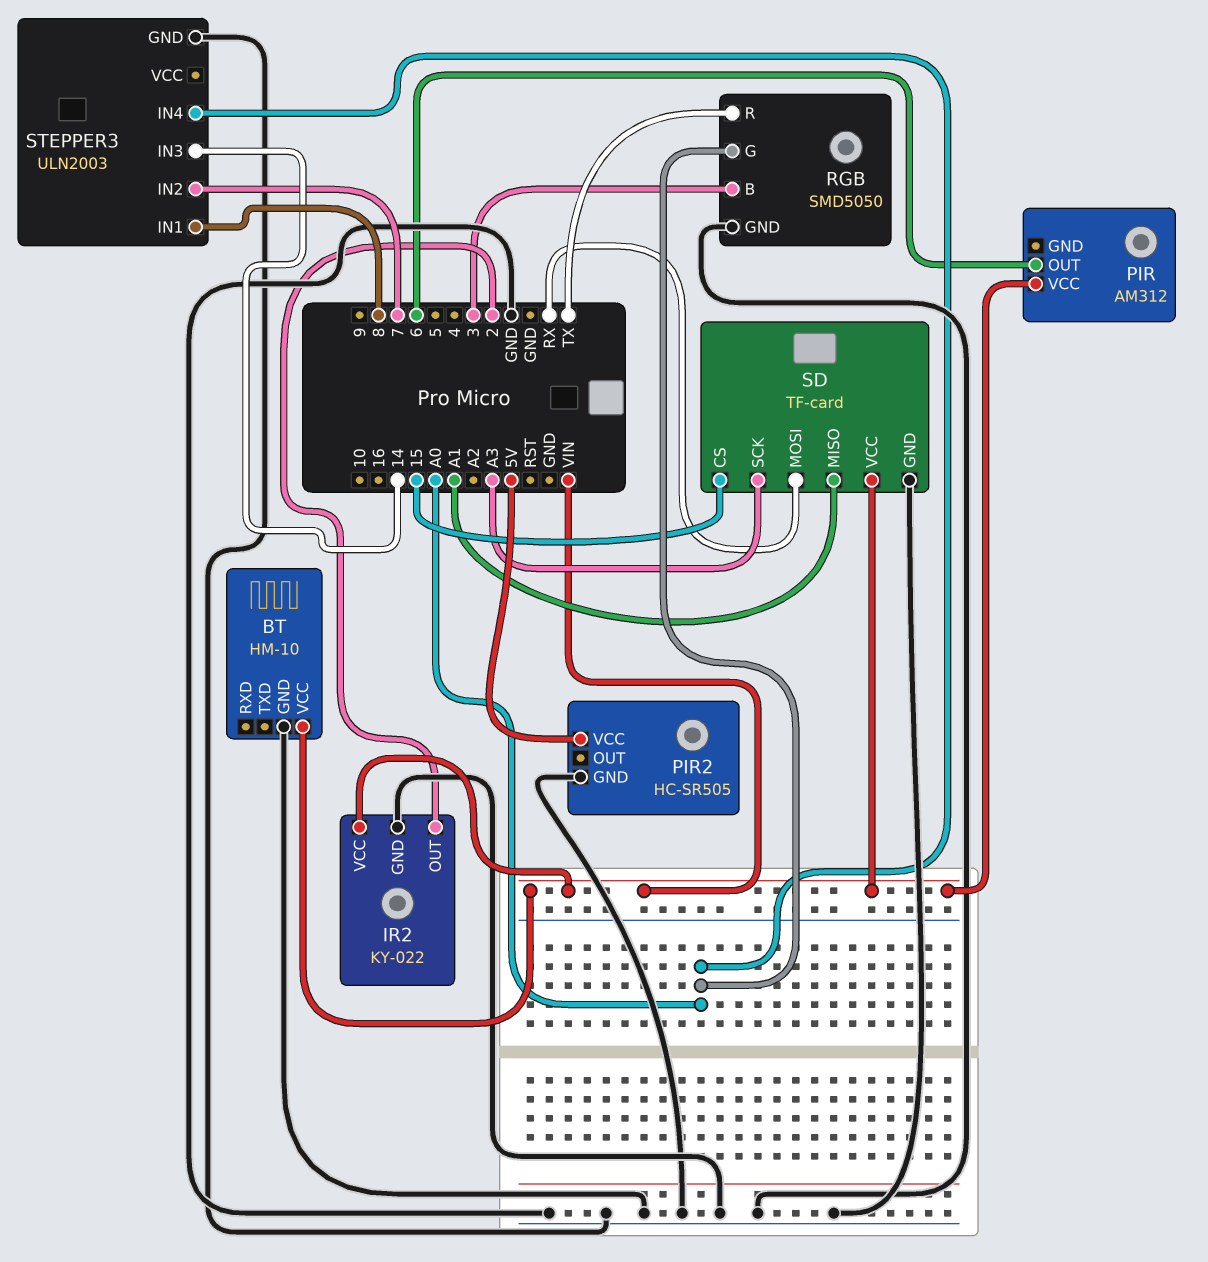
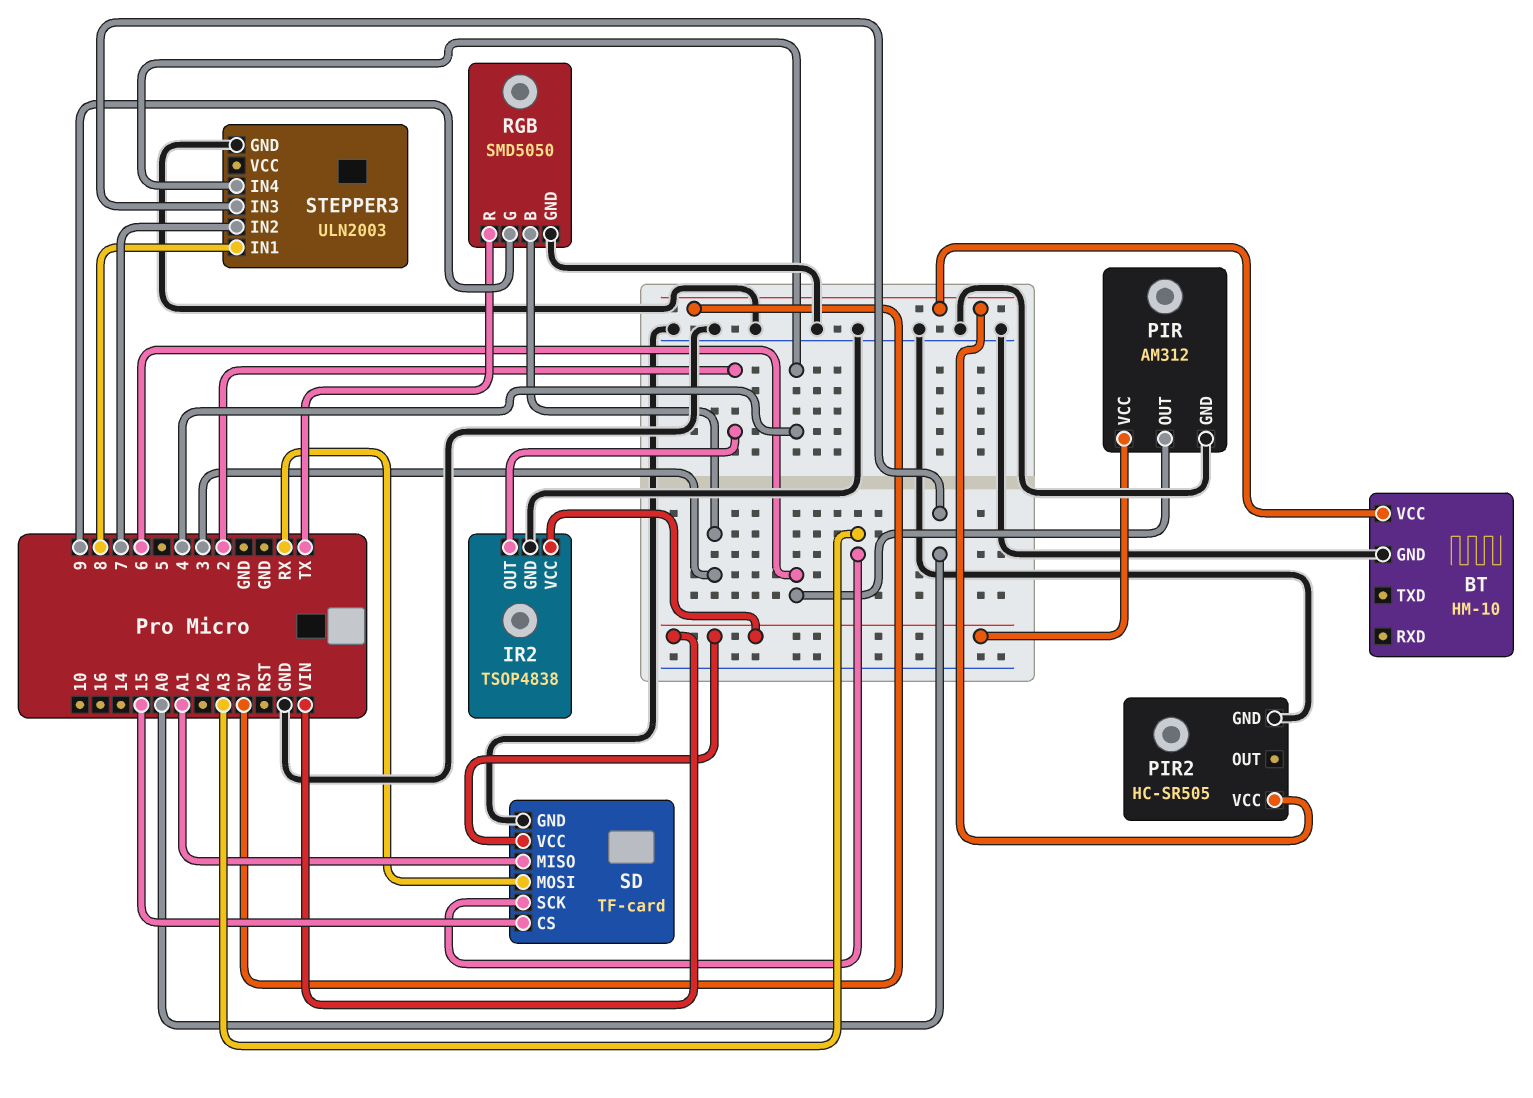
BT pin VCC: VIN -> 5V
IR2: KY-022 -> TSOP4838
PIR pin GND: none -> GND
RGB pin G: A0 -> 9
STEPPER3 pin IN3: 14 -> A0
STEPPER3 pin IN4: A0 -> 4

